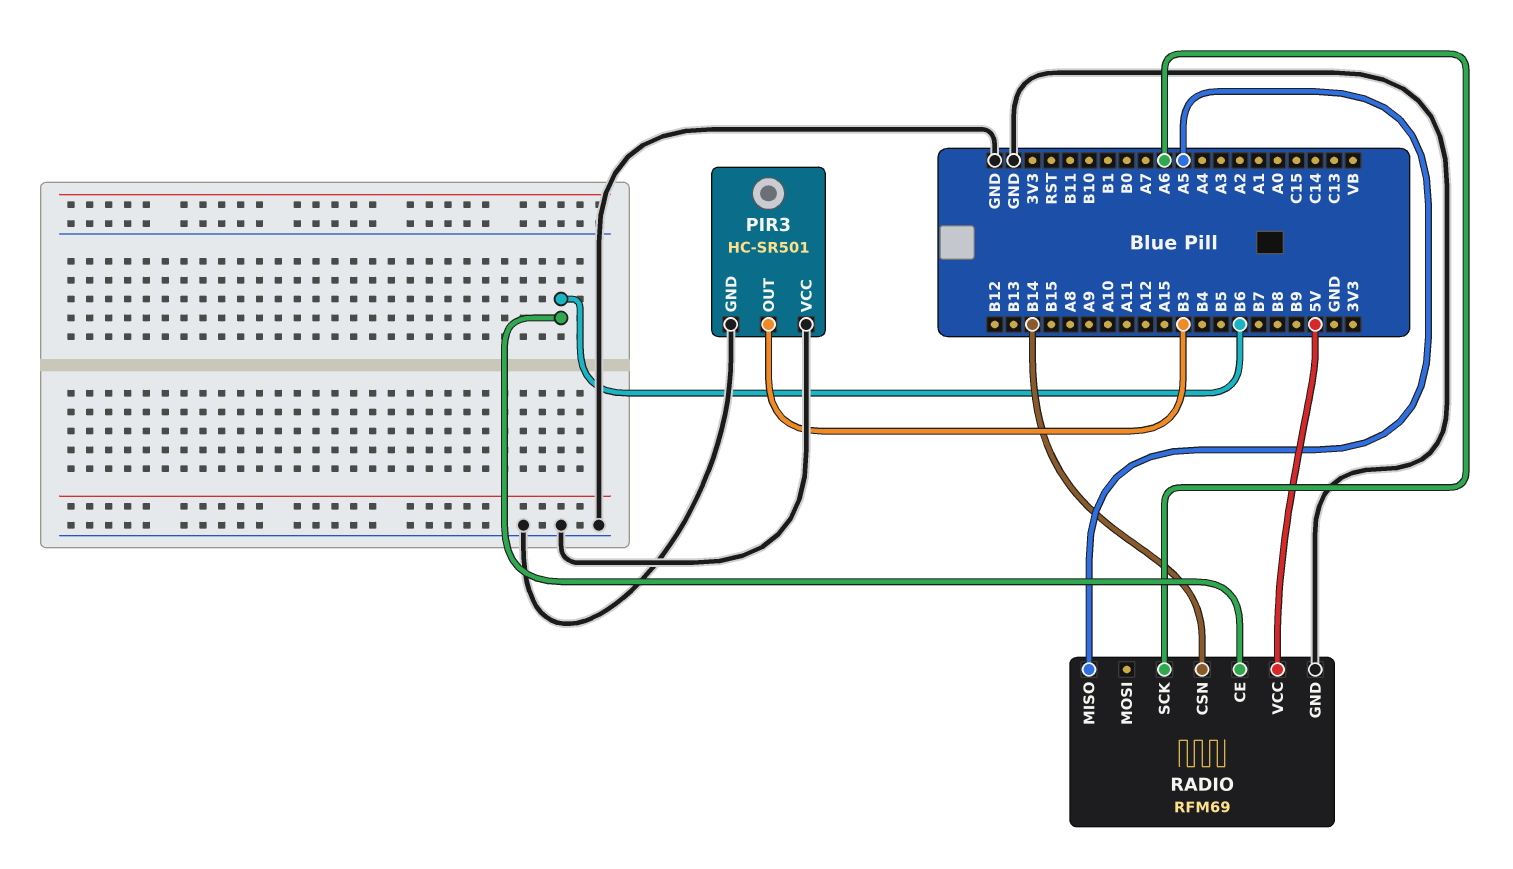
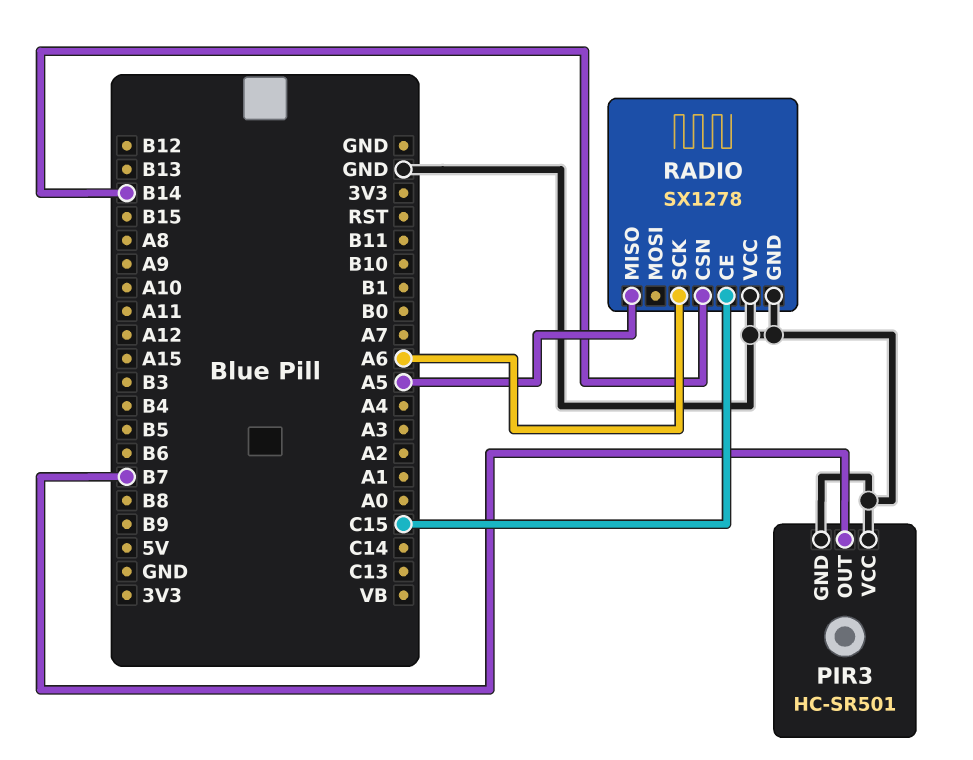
PIR3 pin OUT: B3 -> B7
RADIO: RFM69 -> SX1278
RADIO pin CE: B6 -> C15
RADIO pin VCC: 5V -> GND

